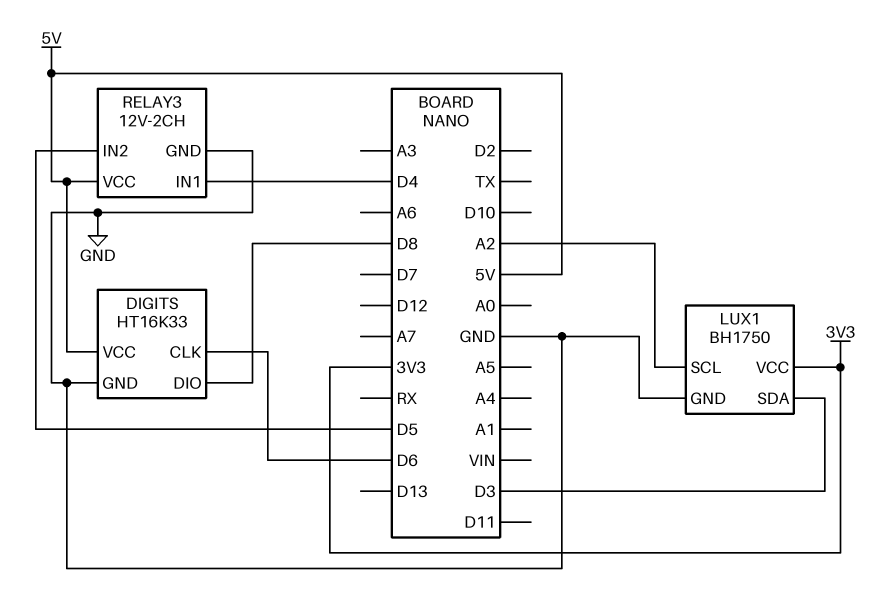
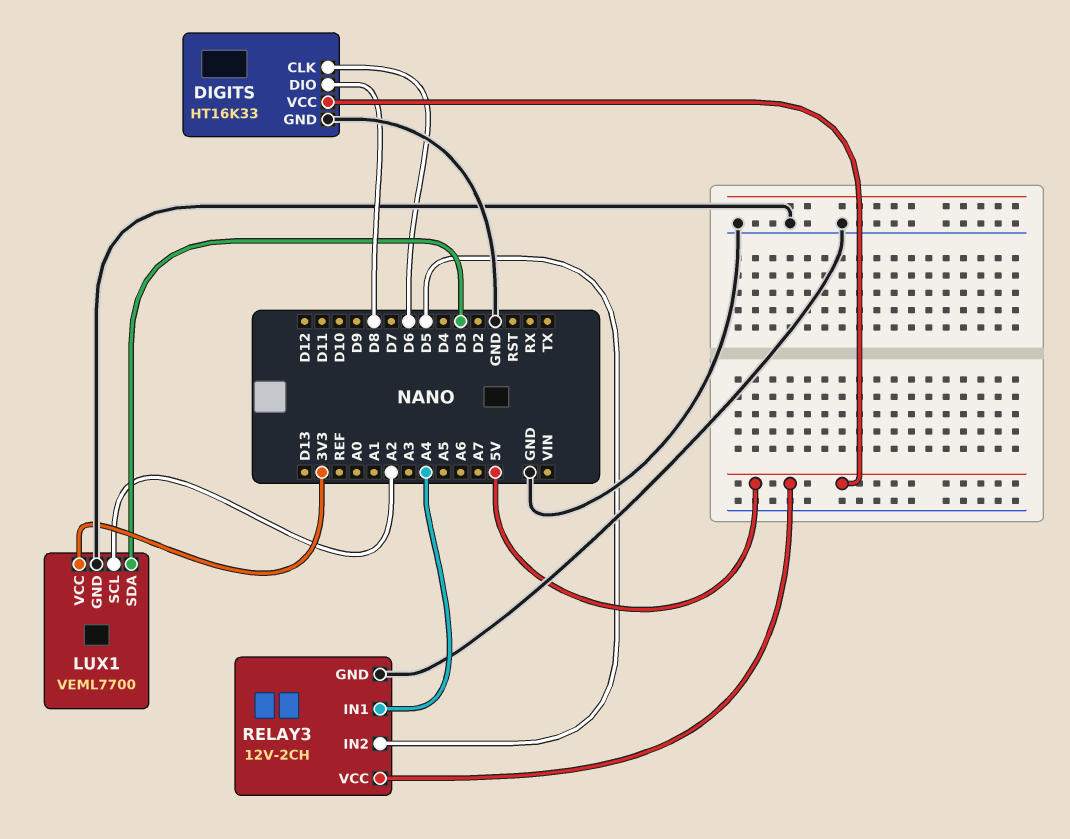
LUX1: BH1750 -> VEML7700
RELAY3 pin IN1: D4 -> A4

